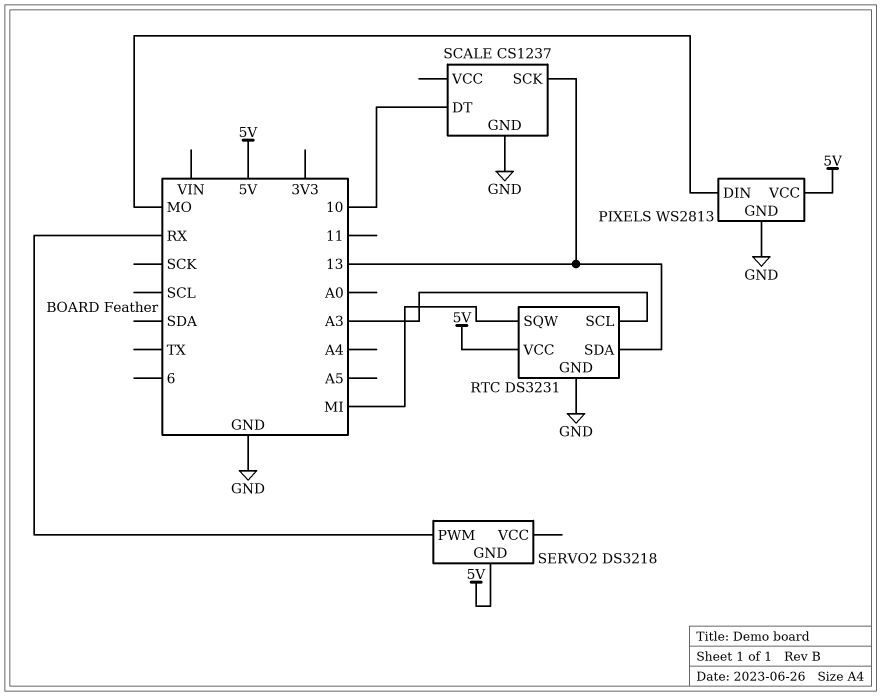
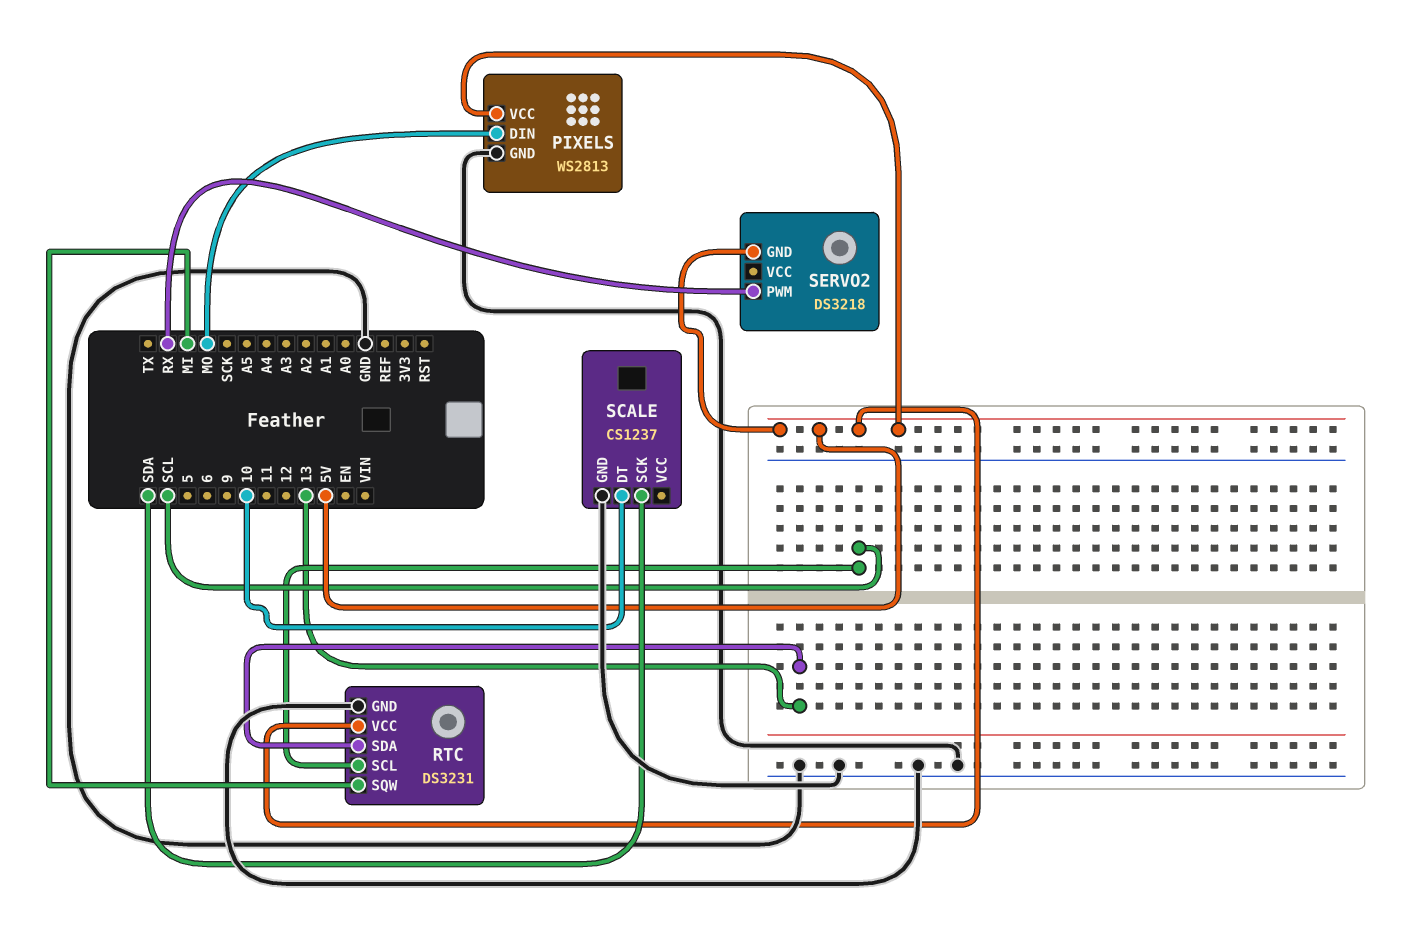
RTC pin SCL: A3 -> SCL
SCALE pin SCK: 13 -> SDA

